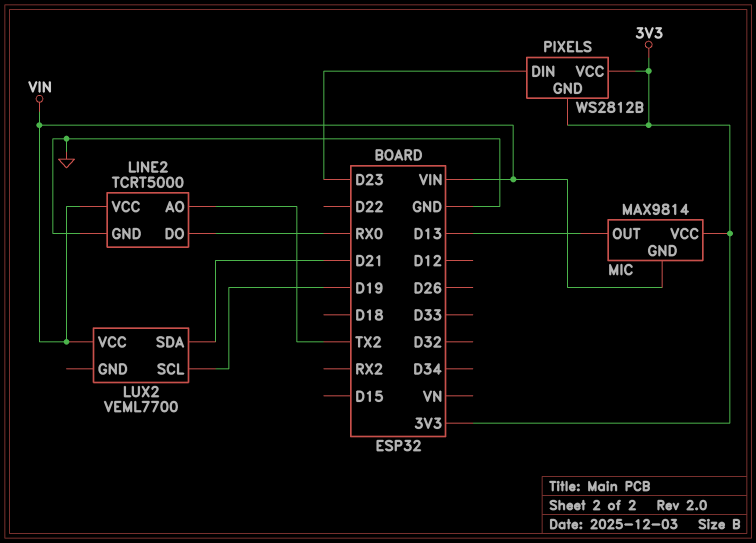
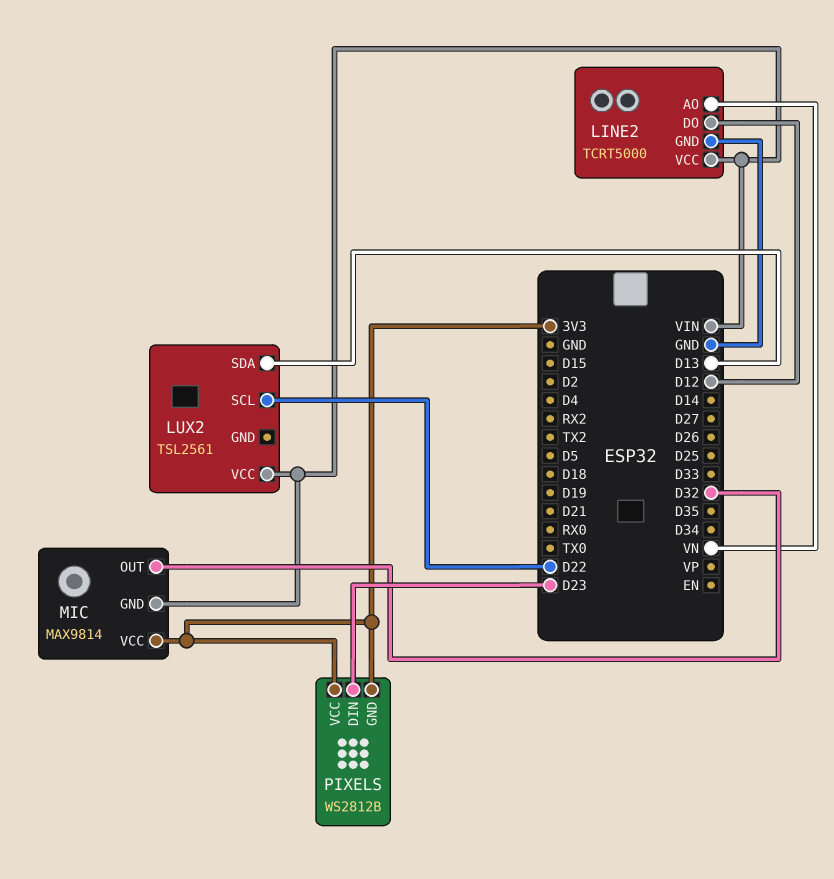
LINE2 pin AO: TX2 -> VN
LINE2 pin DO: RX0 -> D12
LUX2: VEML7700 -> TSL2561
LUX2 pin SCL: D19 -> D22
LUX2 pin SDA: D21 -> D13
MIC pin OUT: D13 -> D32

